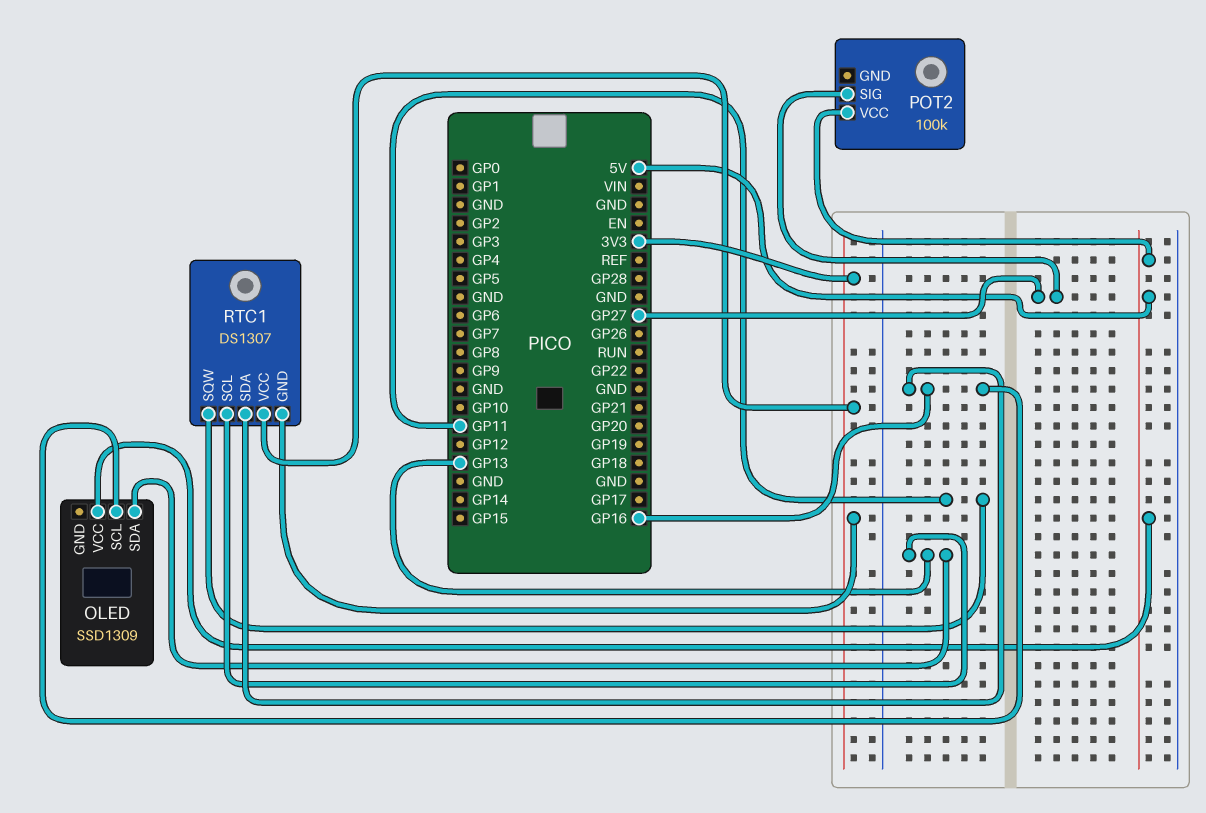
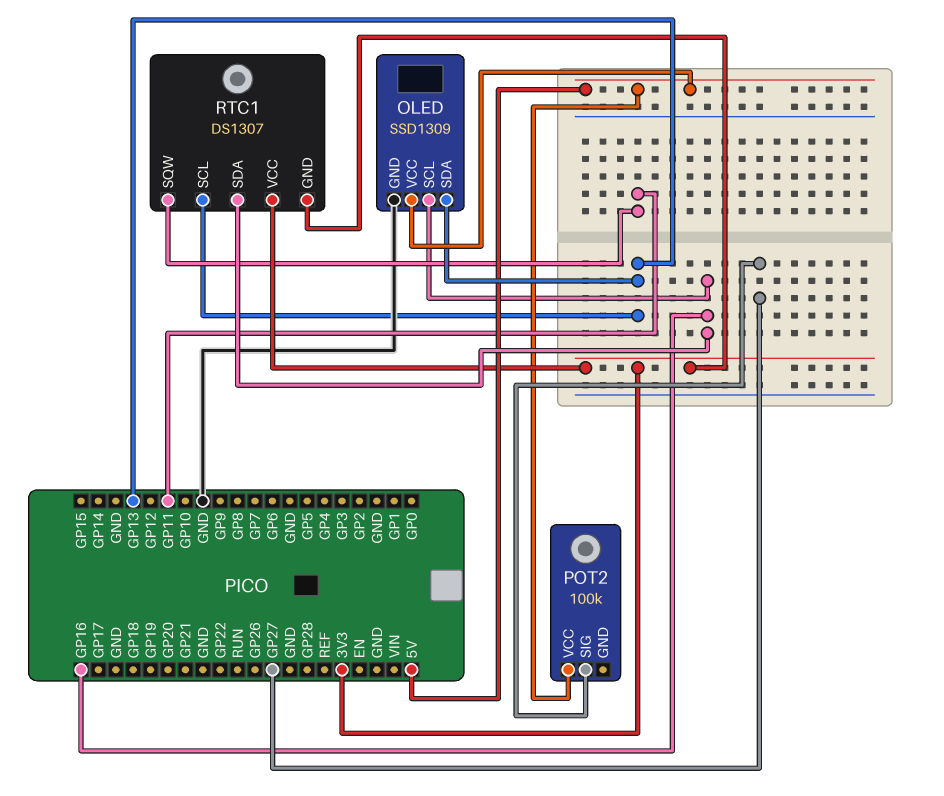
OLED pin GND: none -> GND

